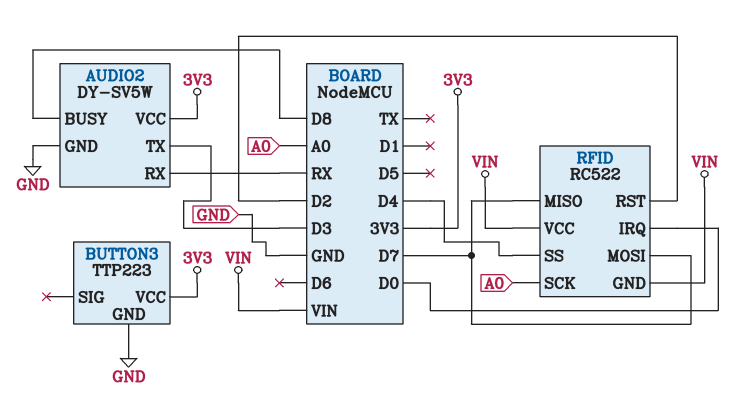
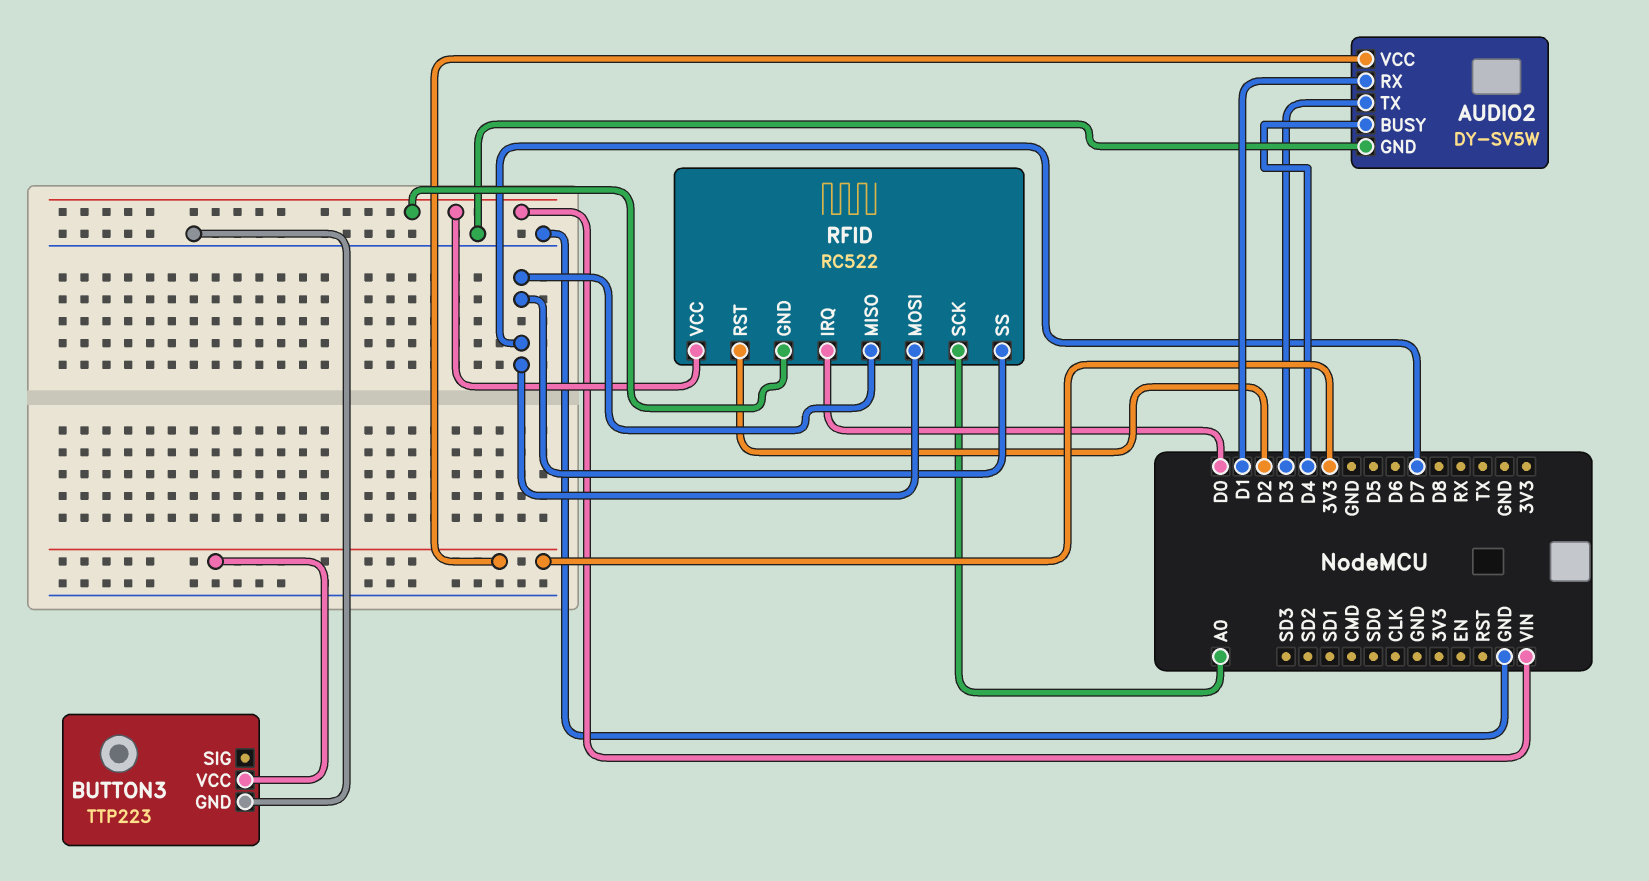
AUDIO2 pin BUSY: D8 -> D4
AUDIO2 pin RX: RX -> D1
RFID pin SS: D4 -> D7

